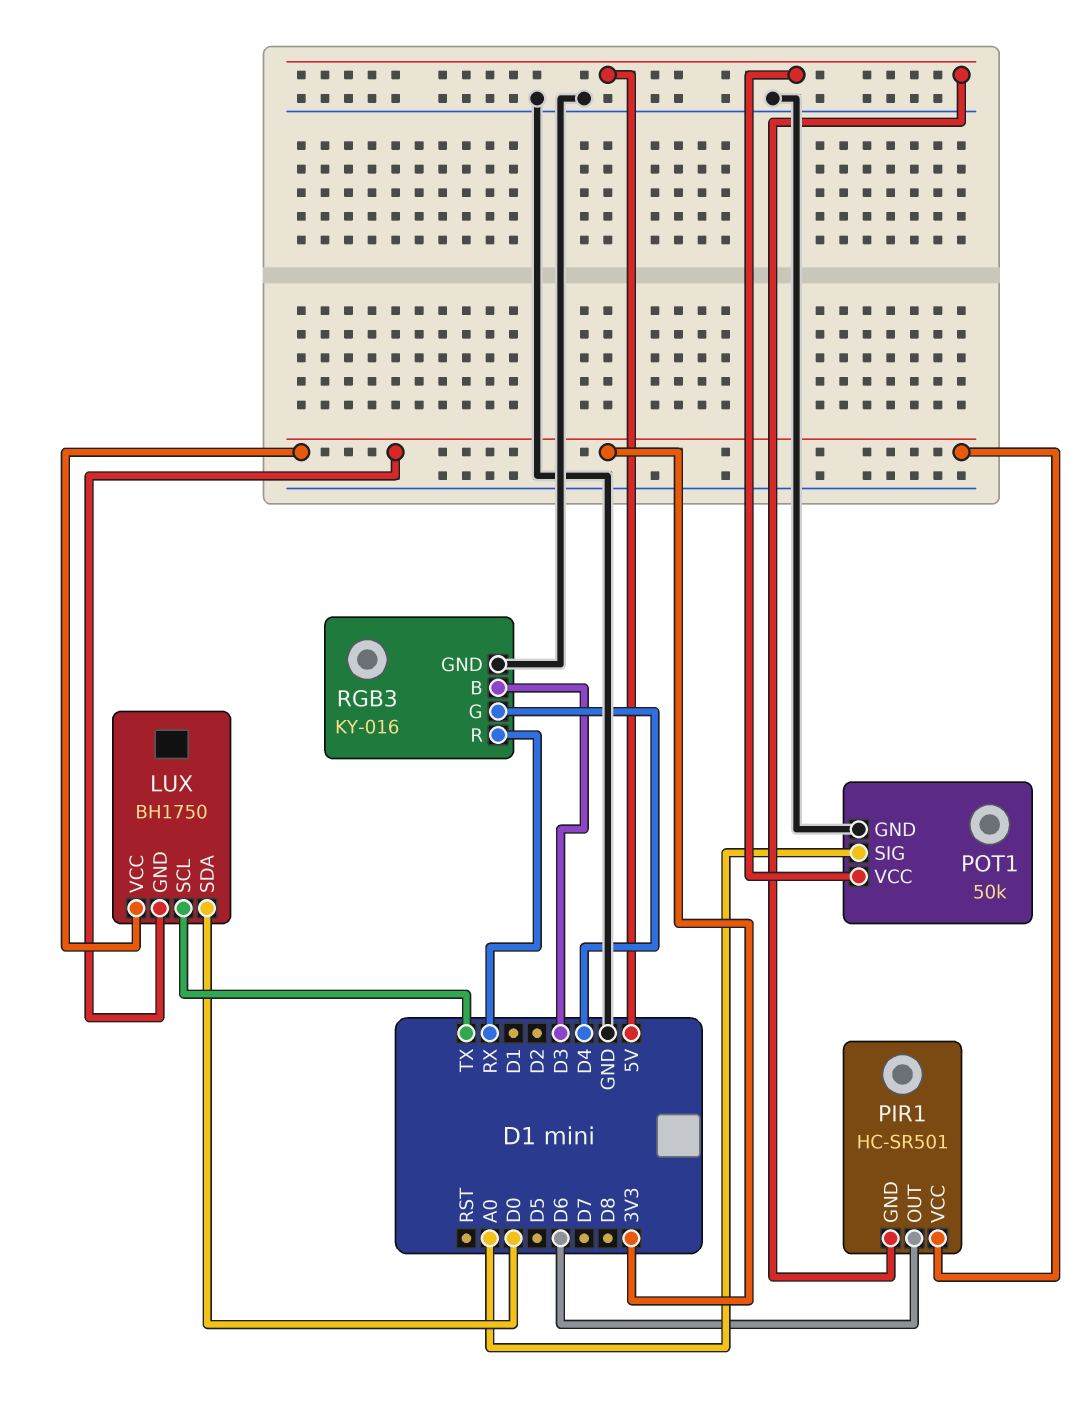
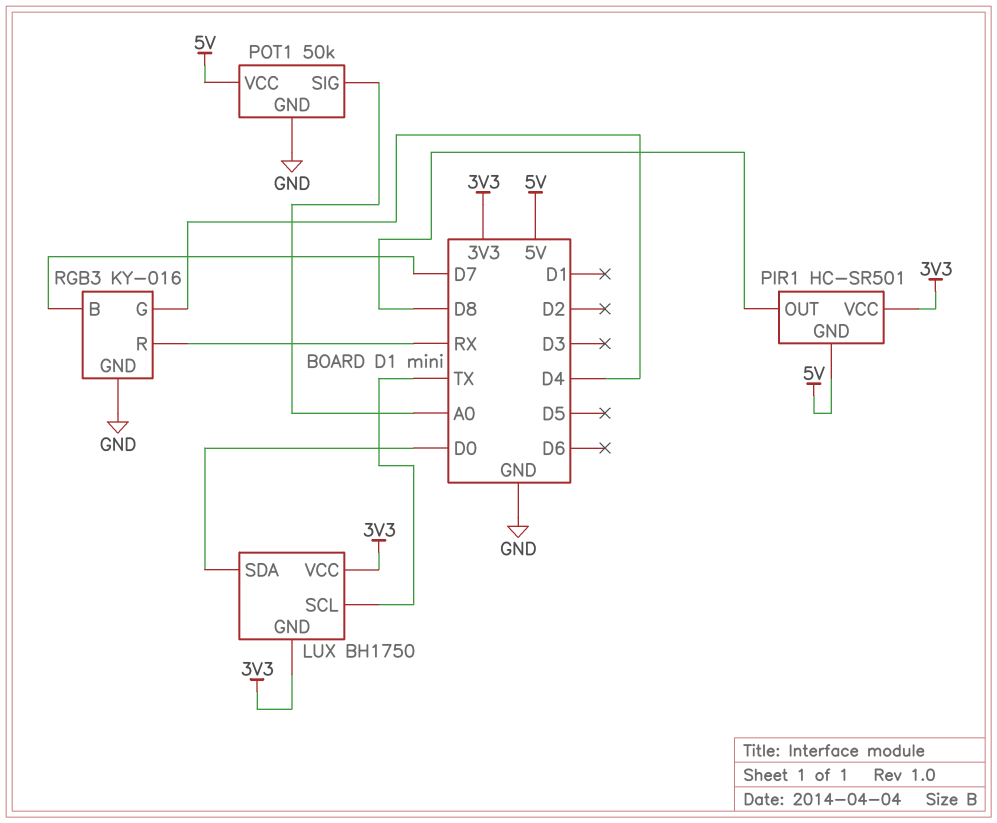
PIR1 pin OUT: D6 -> D8
RGB3 pin B: D3 -> D7

